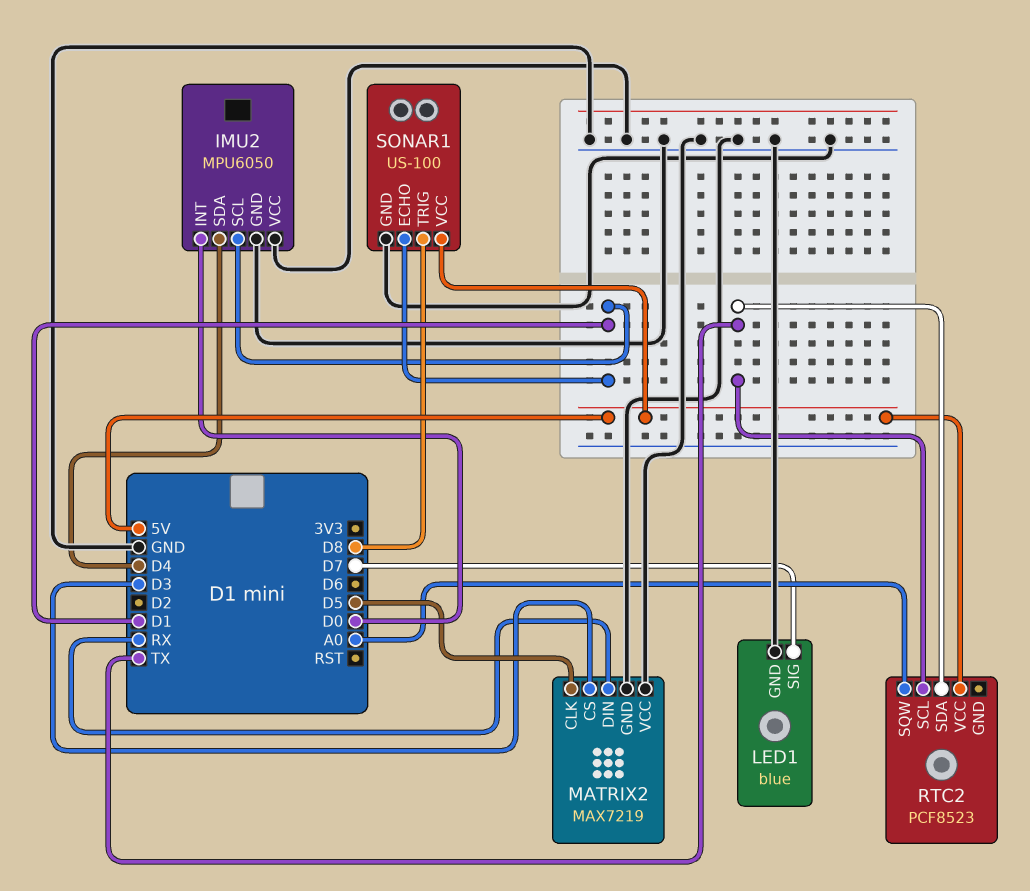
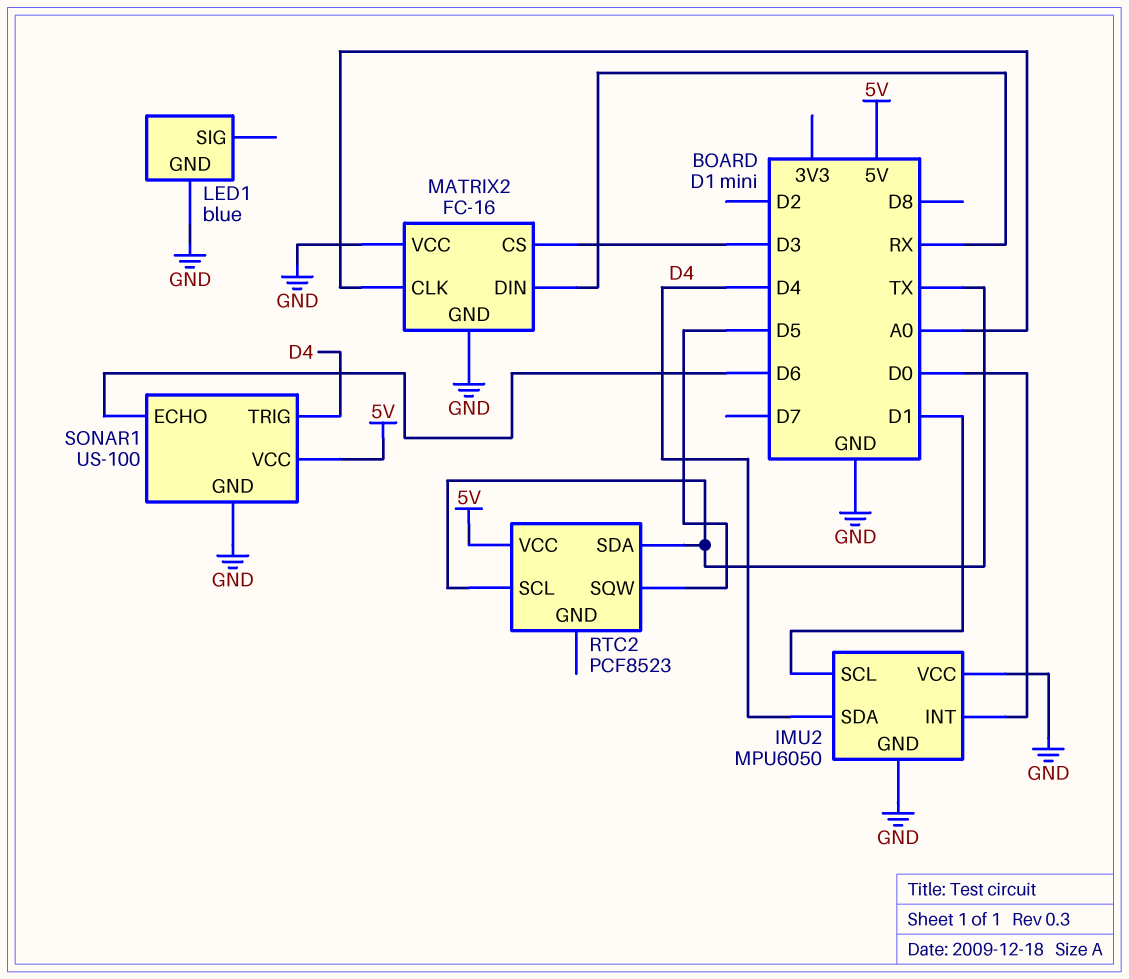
LED1 pin SIG: D7 -> none
MATRIX2: MAX7219 -> FC-16
MATRIX2 pin CLK: D5 -> A0
RTC2 pin SQW: A0 -> D5
SONAR1 pin ECHO: D1 -> D6
SONAR1 pin TRIG: D8 -> D4

